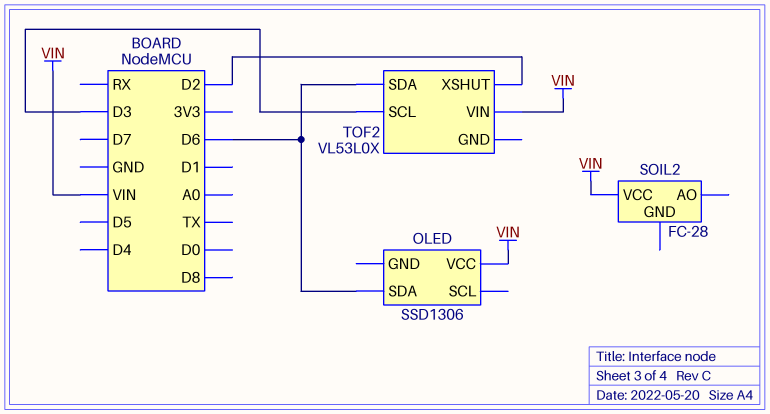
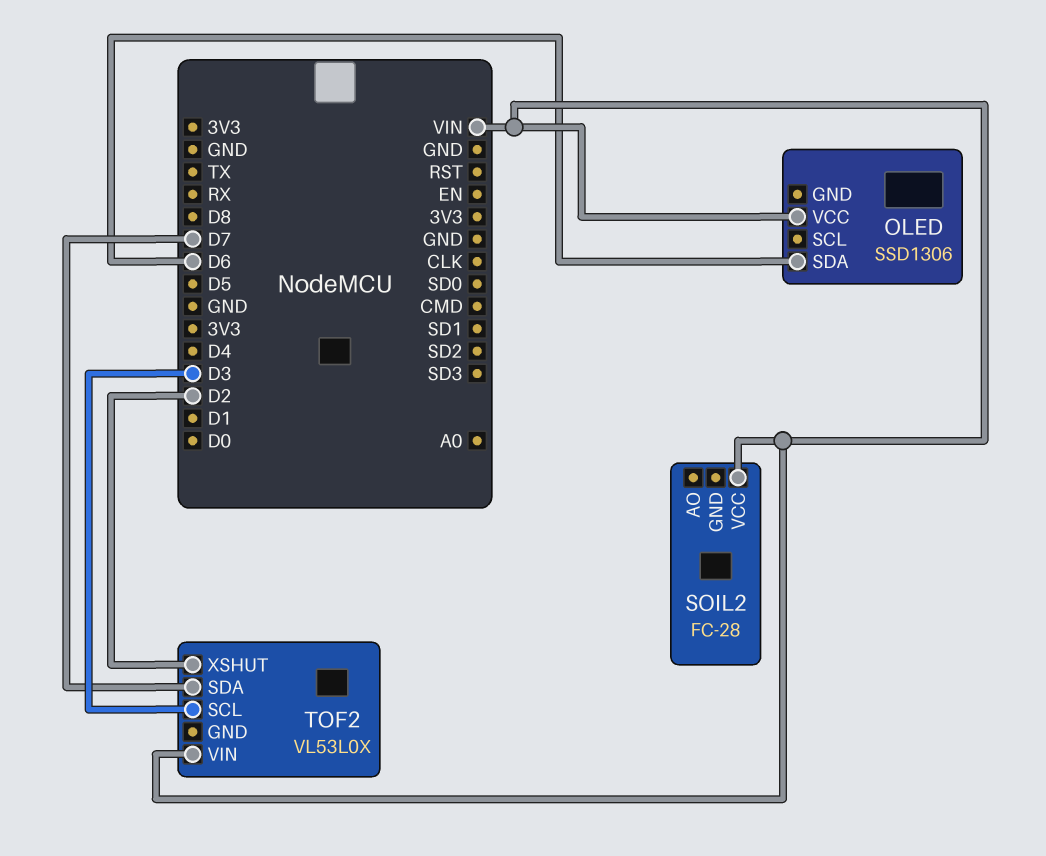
TOF2 pin SDA: D6 -> D7

